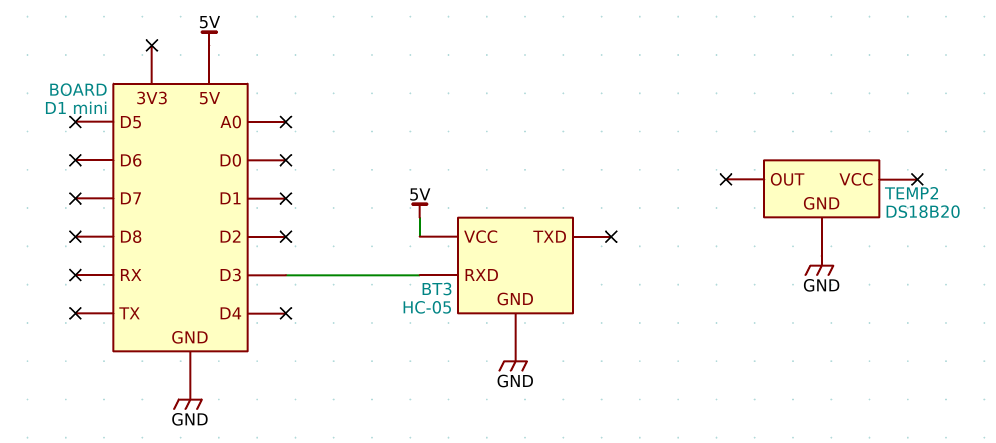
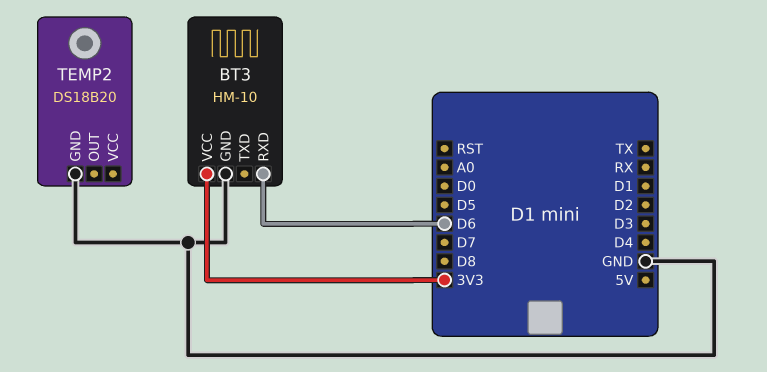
BT3: HC-05 -> HM-10
BT3 pin RXD: D3 -> D6
BT3 pin VCC: 5V -> 3V3

